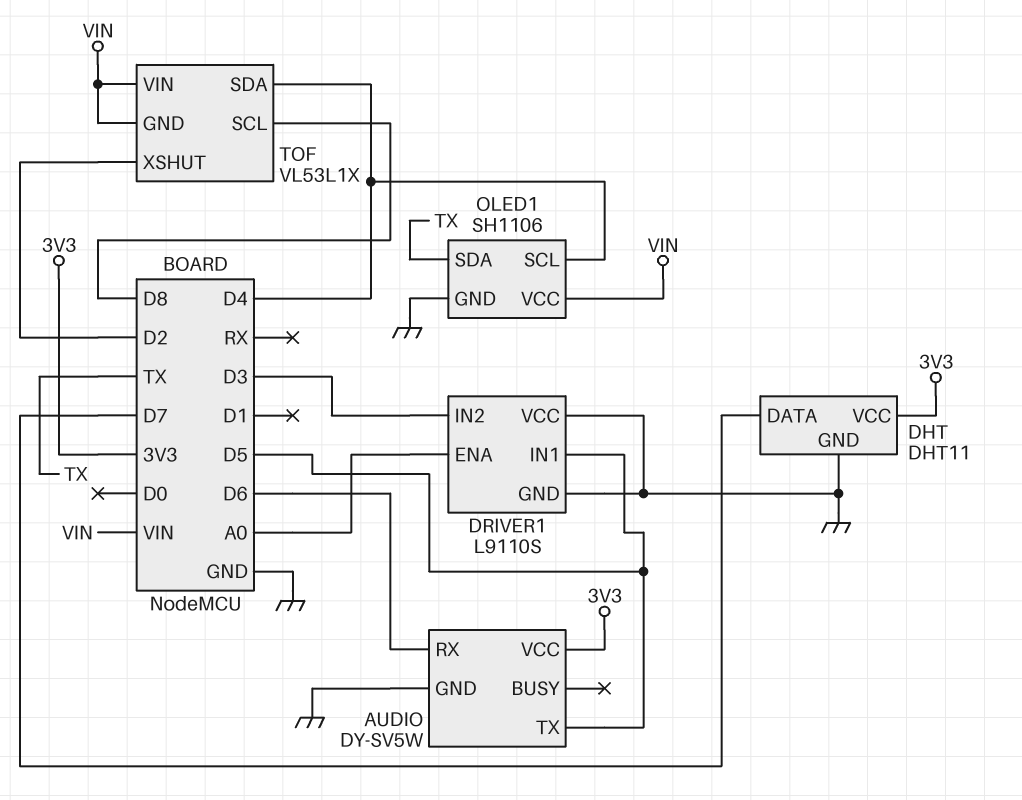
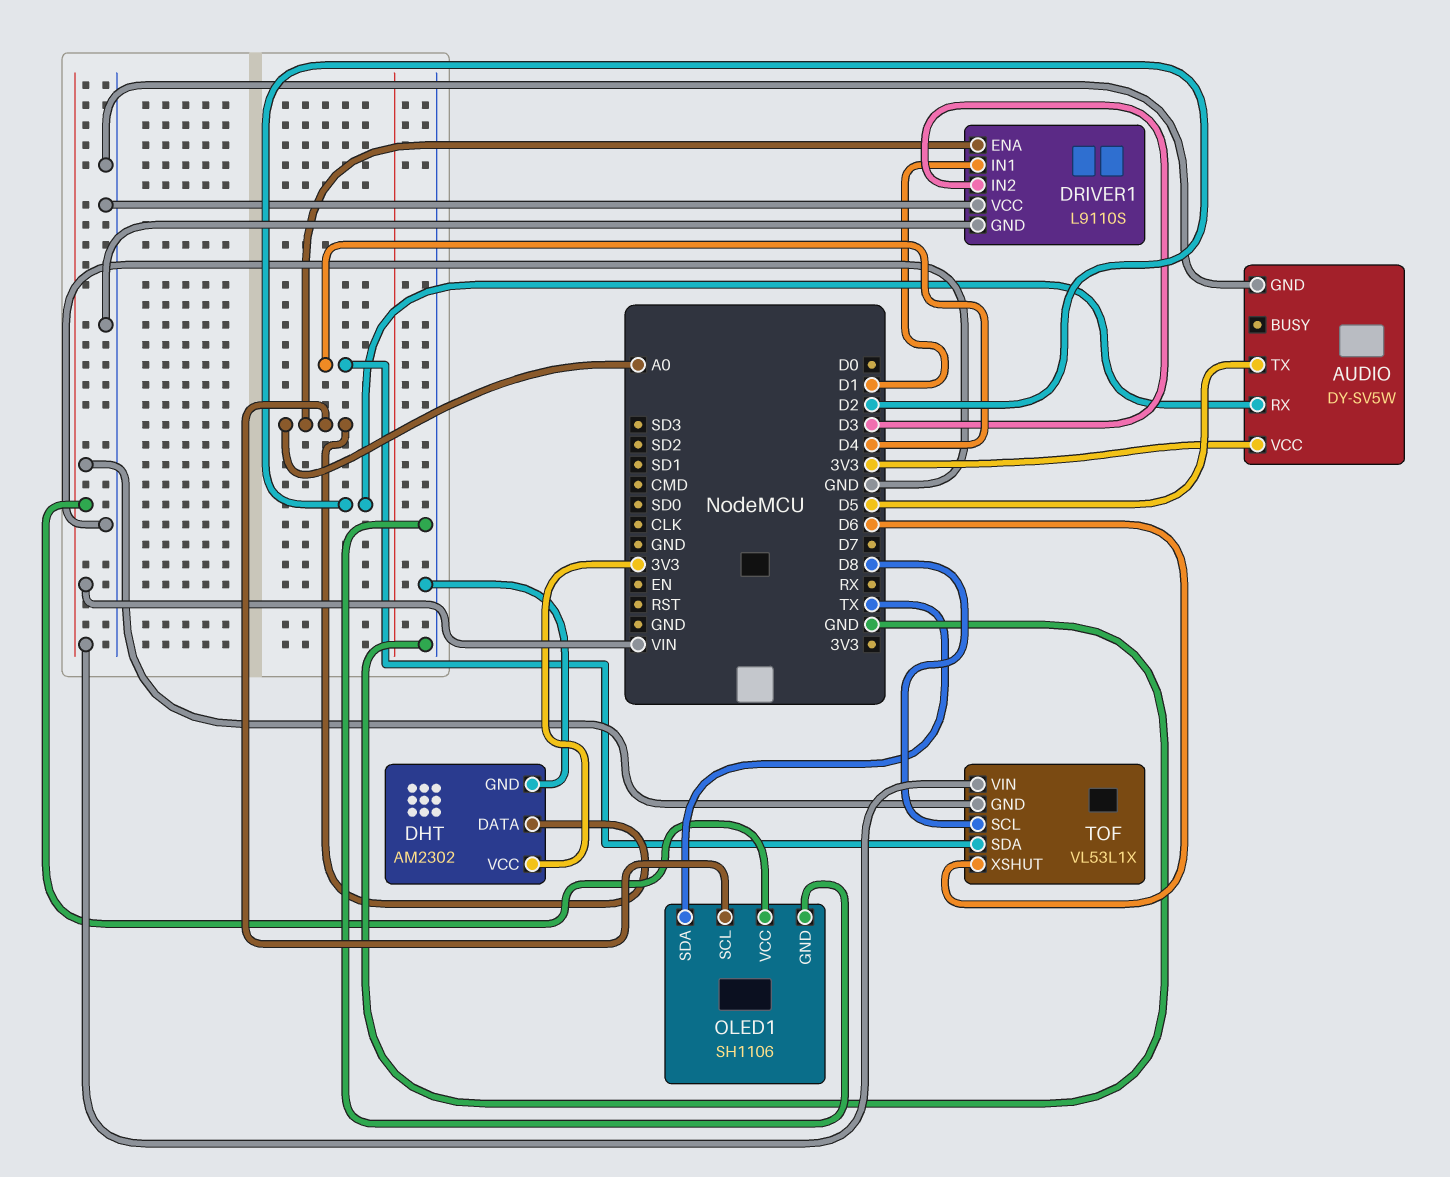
AUDIO pin RX: D6 -> D2
DHT: DHT11 -> AM2302
DHT pin DATA: D7 -> A0
DRIVER1 pin IN1: D5 -> D1
OLED1 pin SCL: D4 -> A0
TOF pin XSHUT: D2 -> D6

